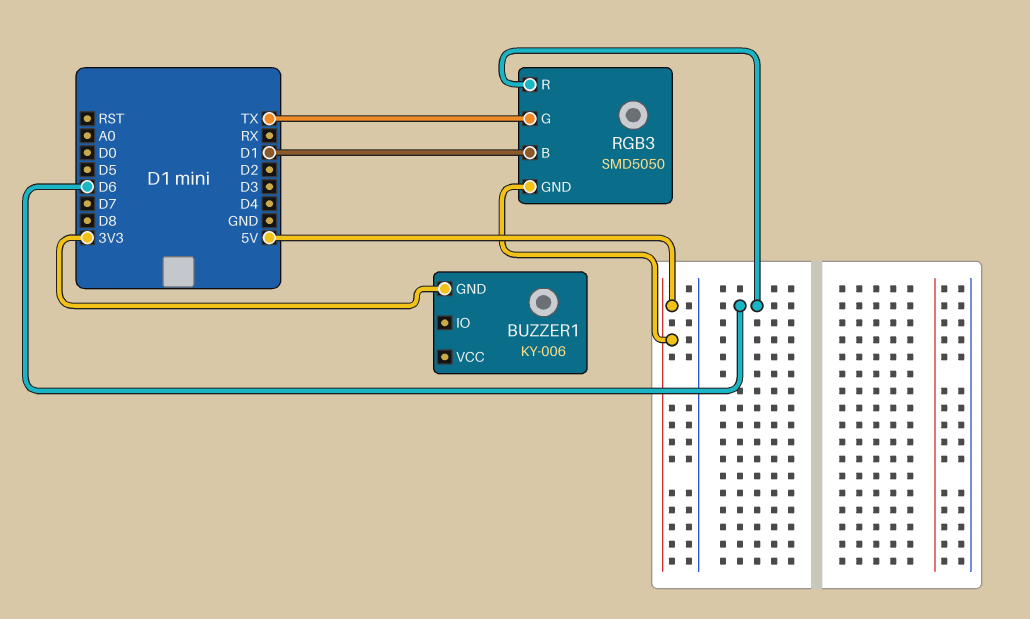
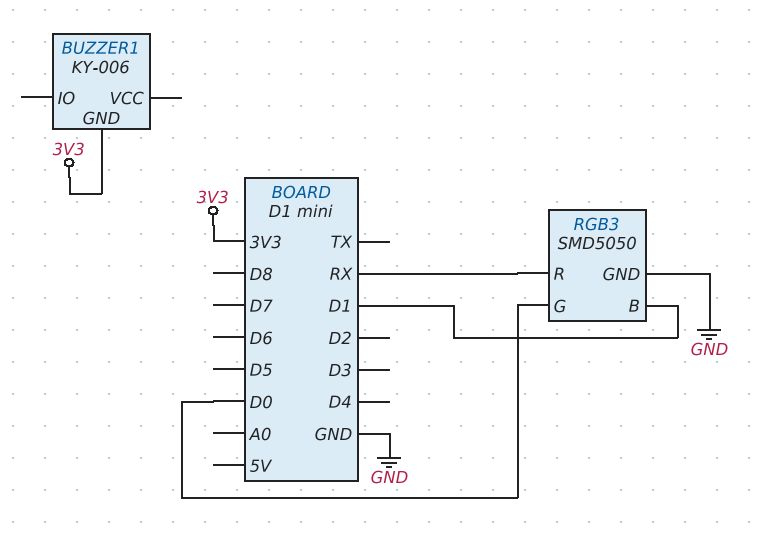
RGB3 pin G: TX -> D0
RGB3 pin GND: 5V -> GND
RGB3 pin R: D6 -> RX

